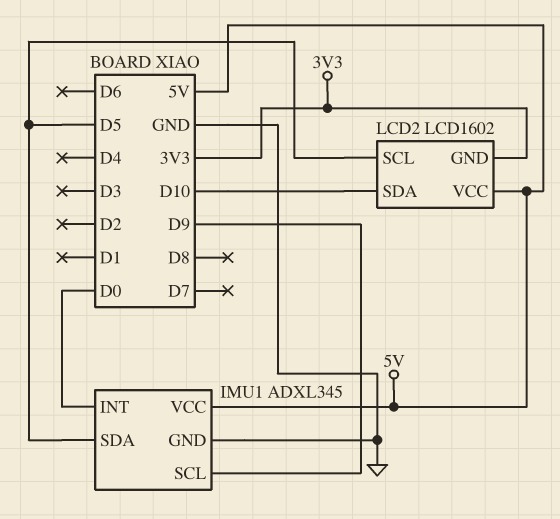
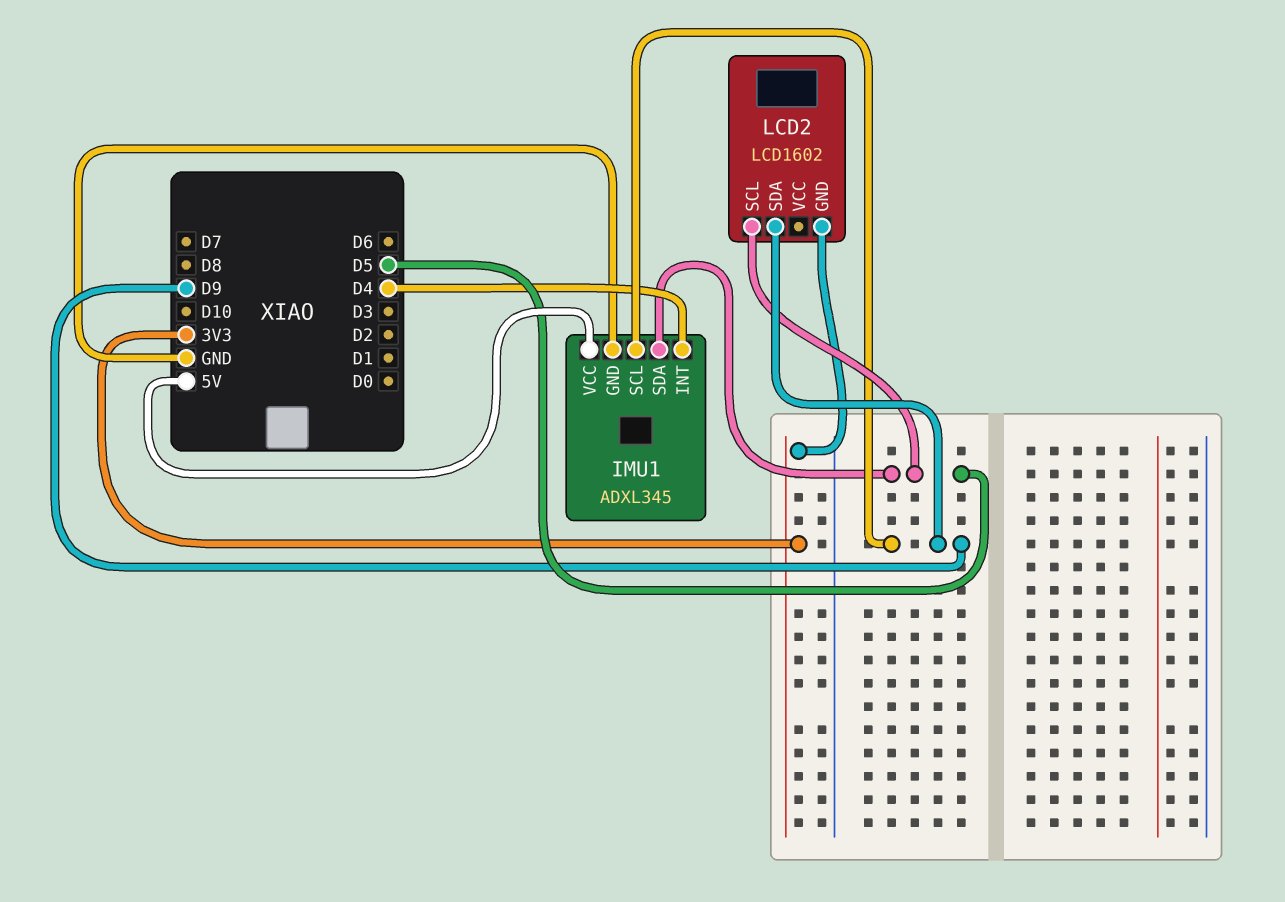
IMU1 pin INT: D0 -> D4
LCD2 pin SDA: D10 -> D9
LCD2 pin VCC: 5V -> none

